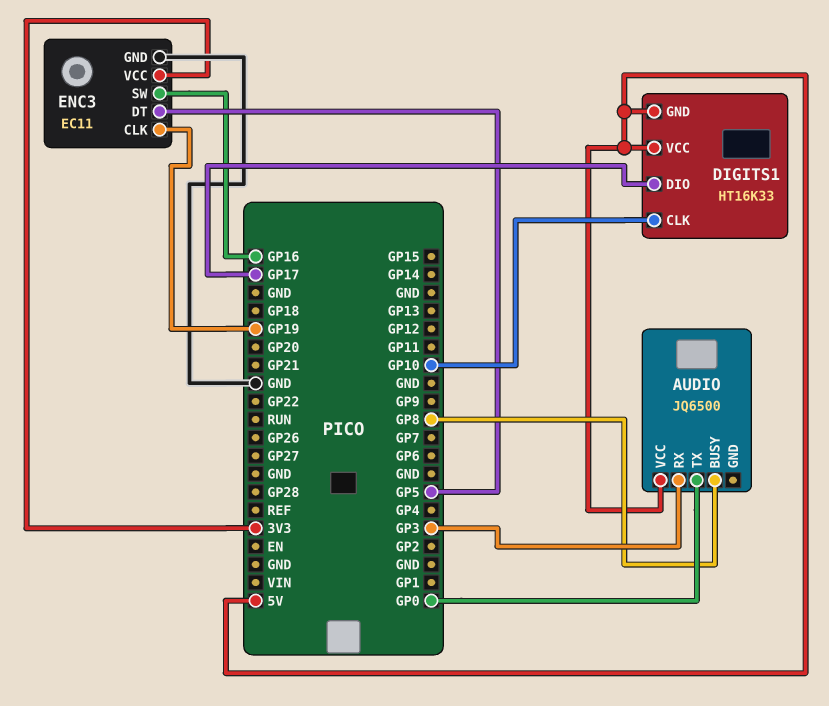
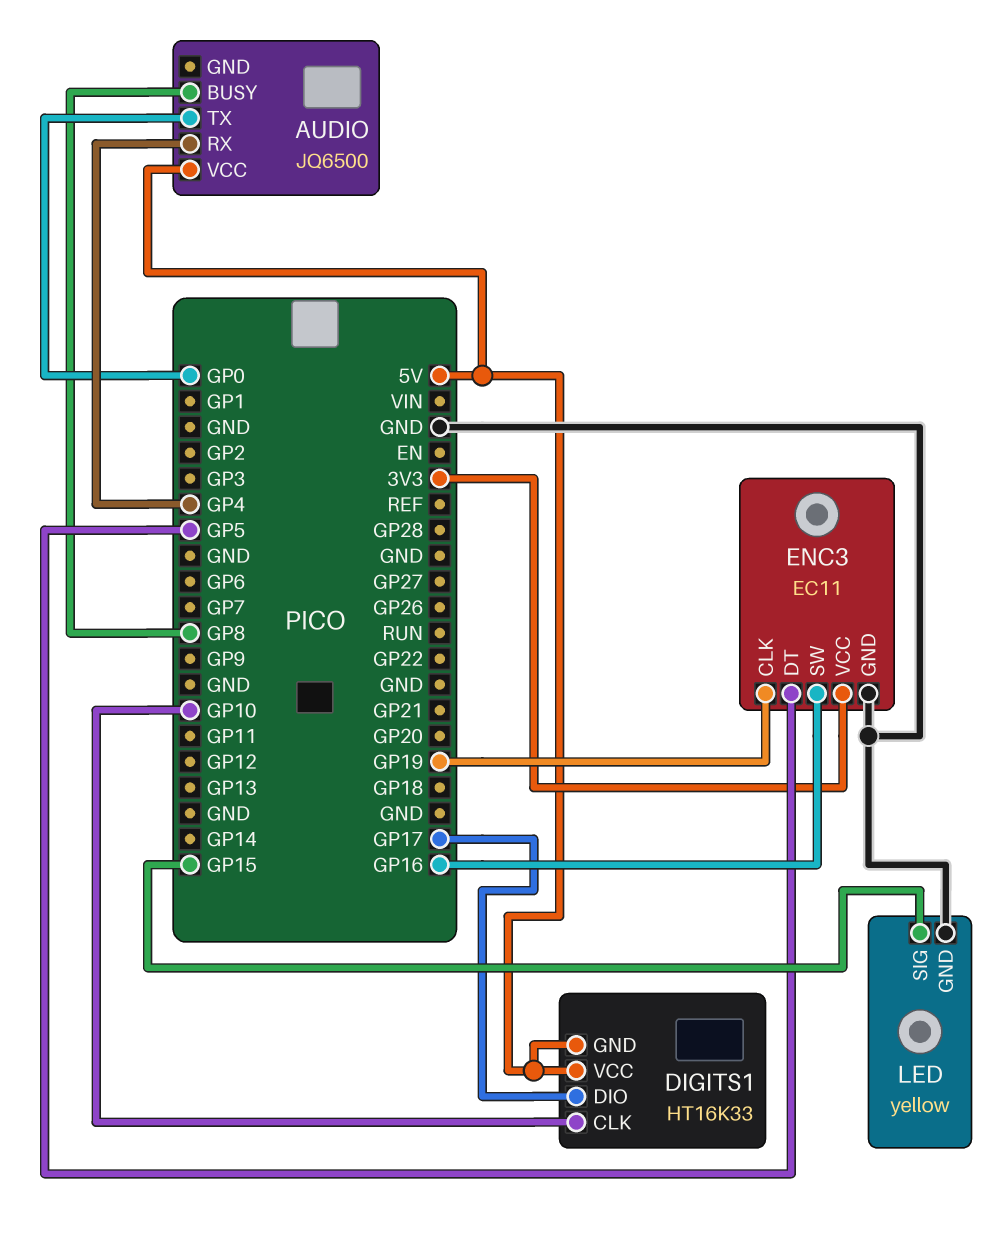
AUDIO pin RX: GP3 -> GP4
LED: none -> yellow
LED pin GND: none -> GND
LED pin SIG: none -> GP15

